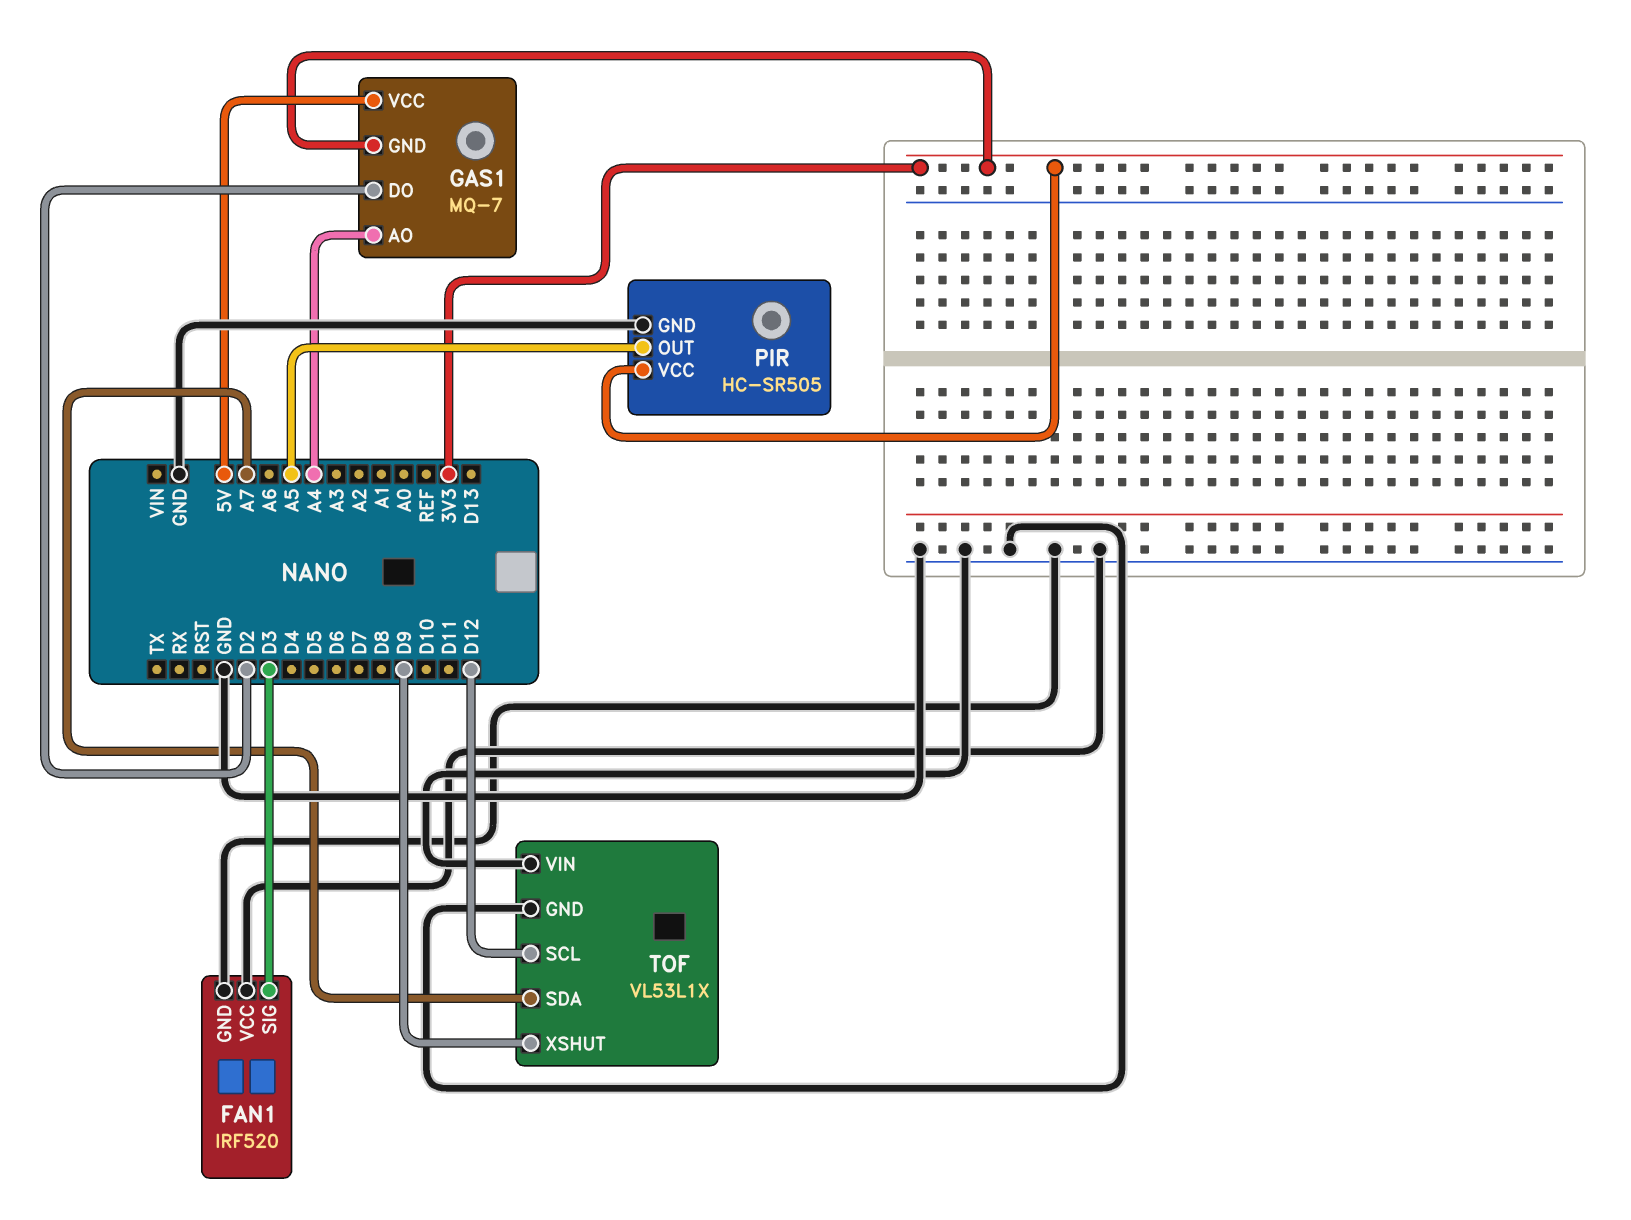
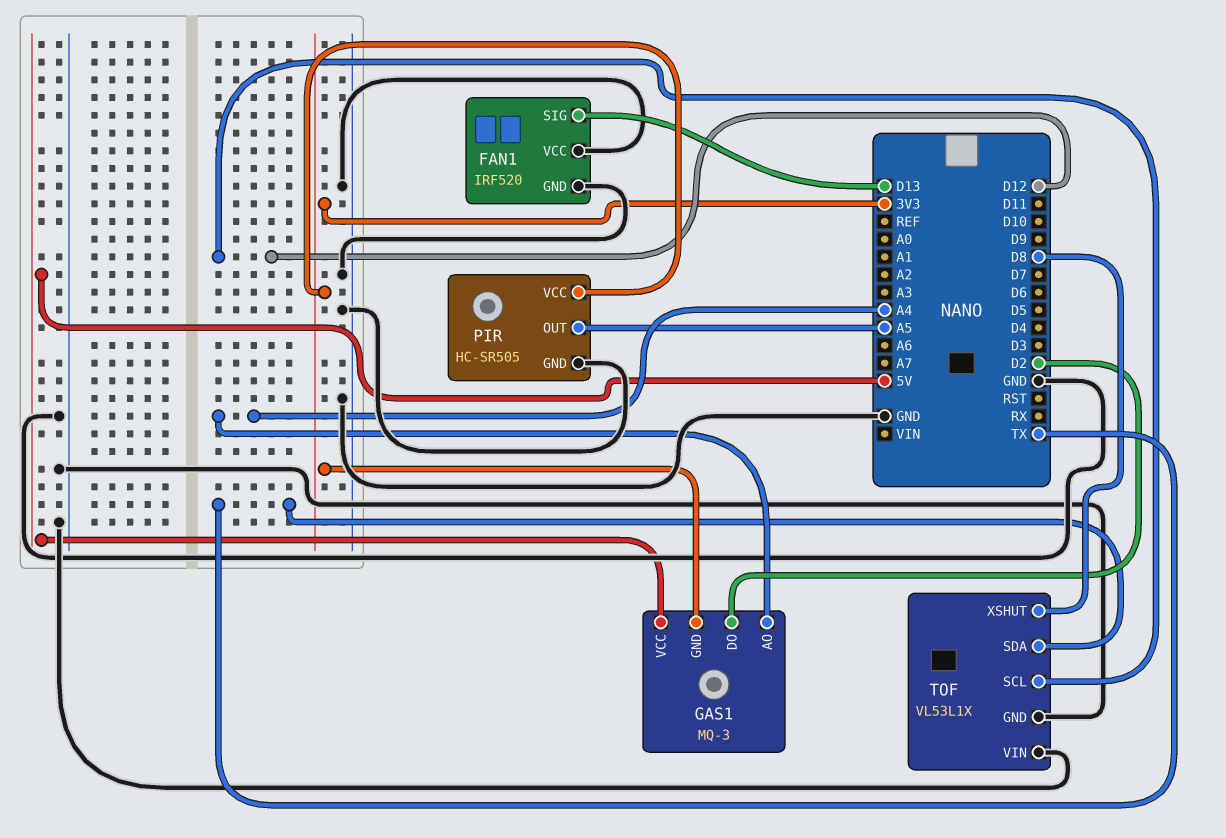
FAN1 pin SIG: D3 -> D13
GAS1: MQ-7 -> MQ-3
TOF pin SDA: A7 -> TX
TOF pin XSHUT: D9 -> D8

